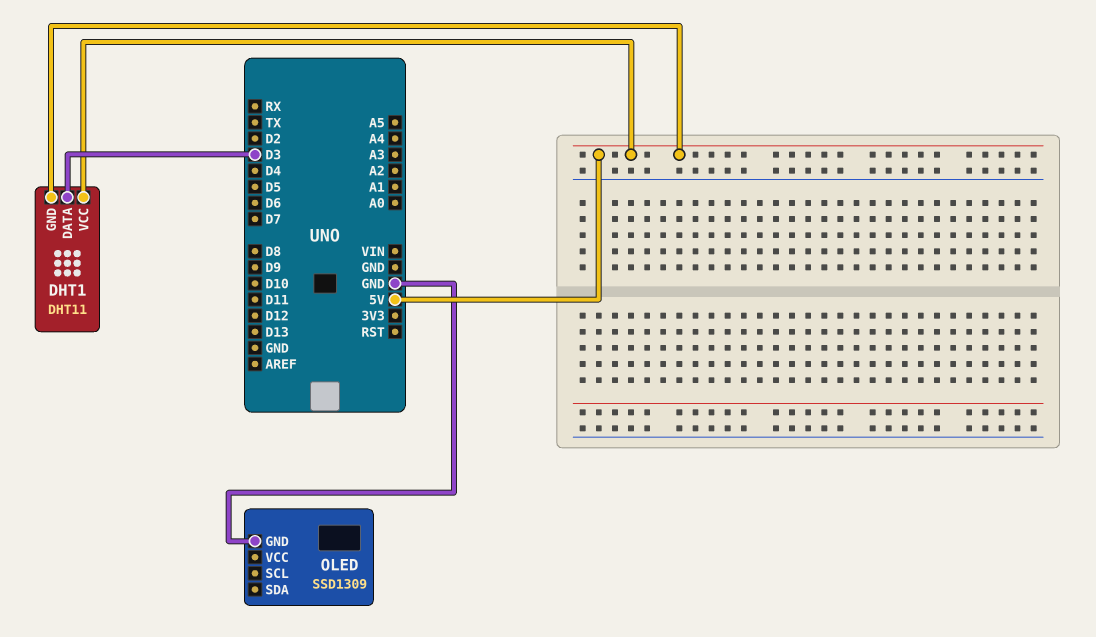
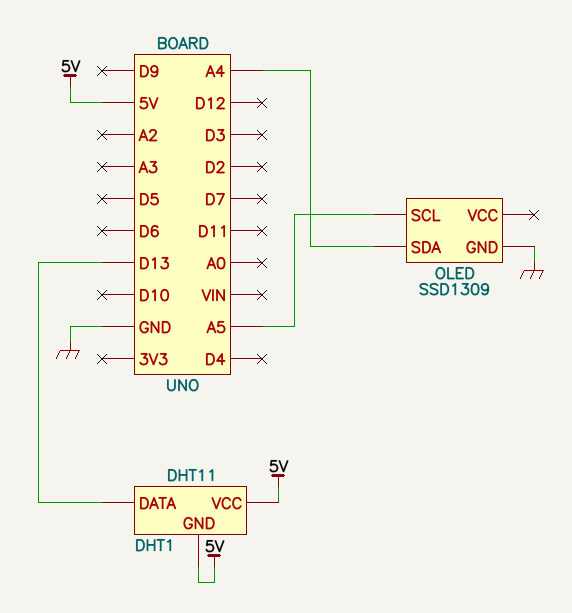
DHT1 pin DATA: D3 -> D13
OLED pin SCL: none -> A5
OLED pin SDA: none -> A4

